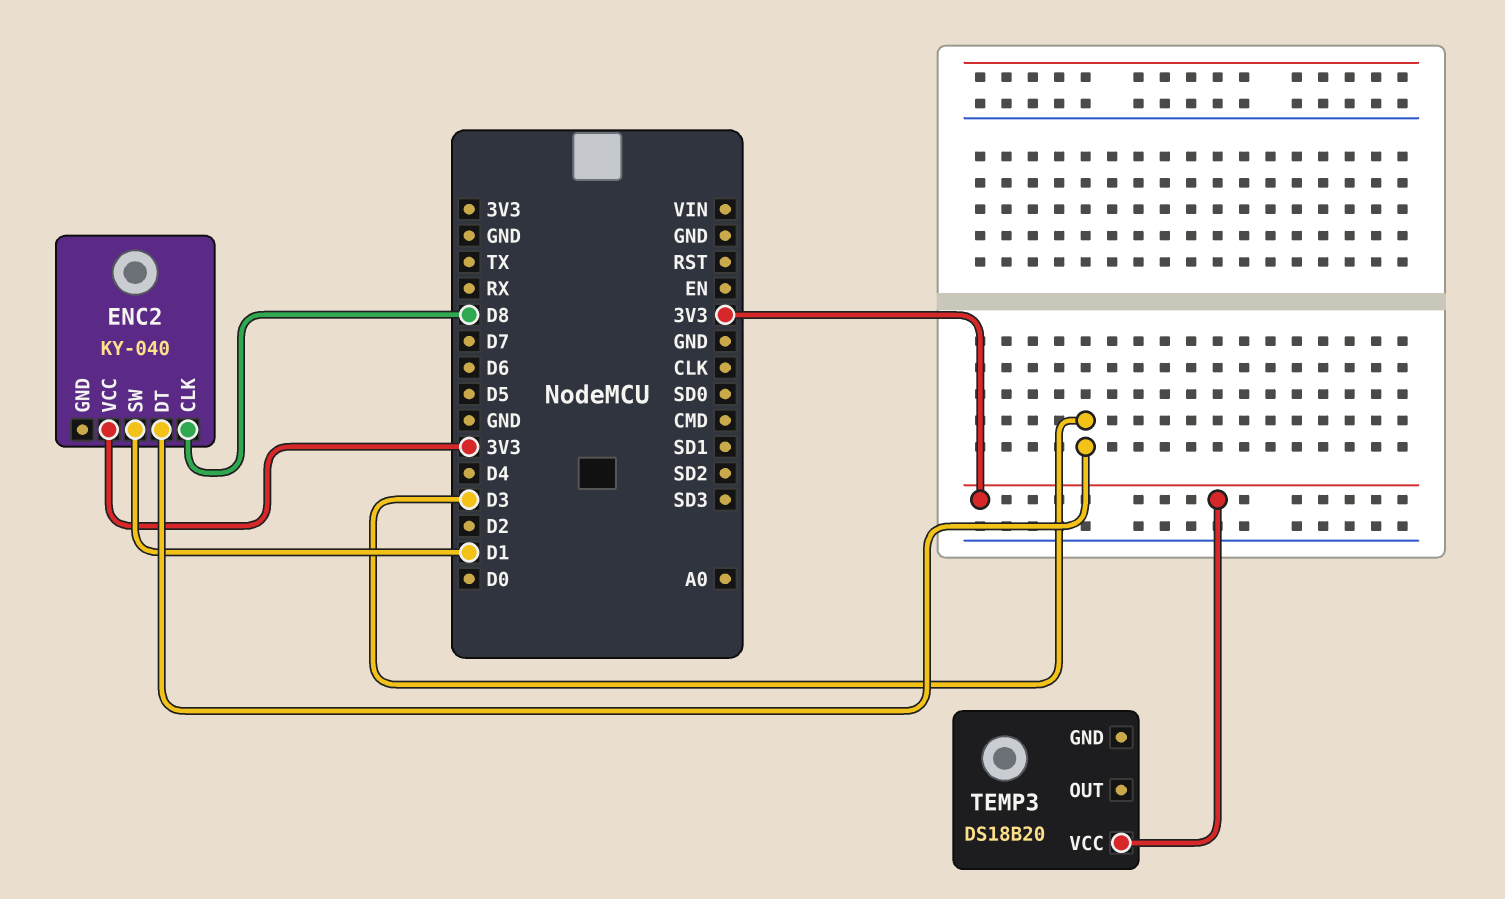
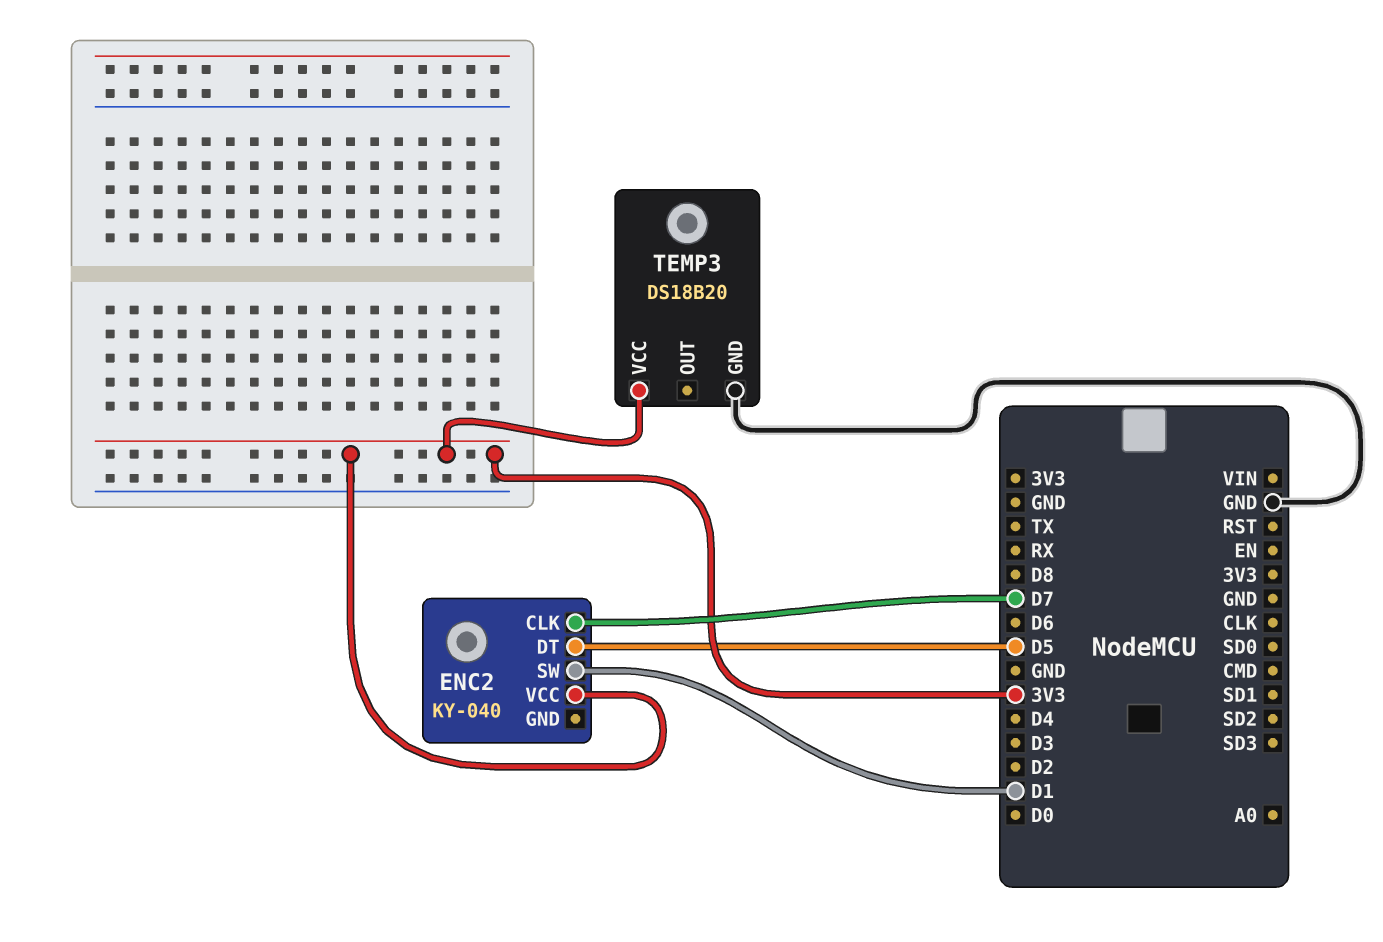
ENC2 pin CLK: D8 -> D7
ENC2 pin DT: D3 -> D5
TEMP3 pin GND: none -> GND

